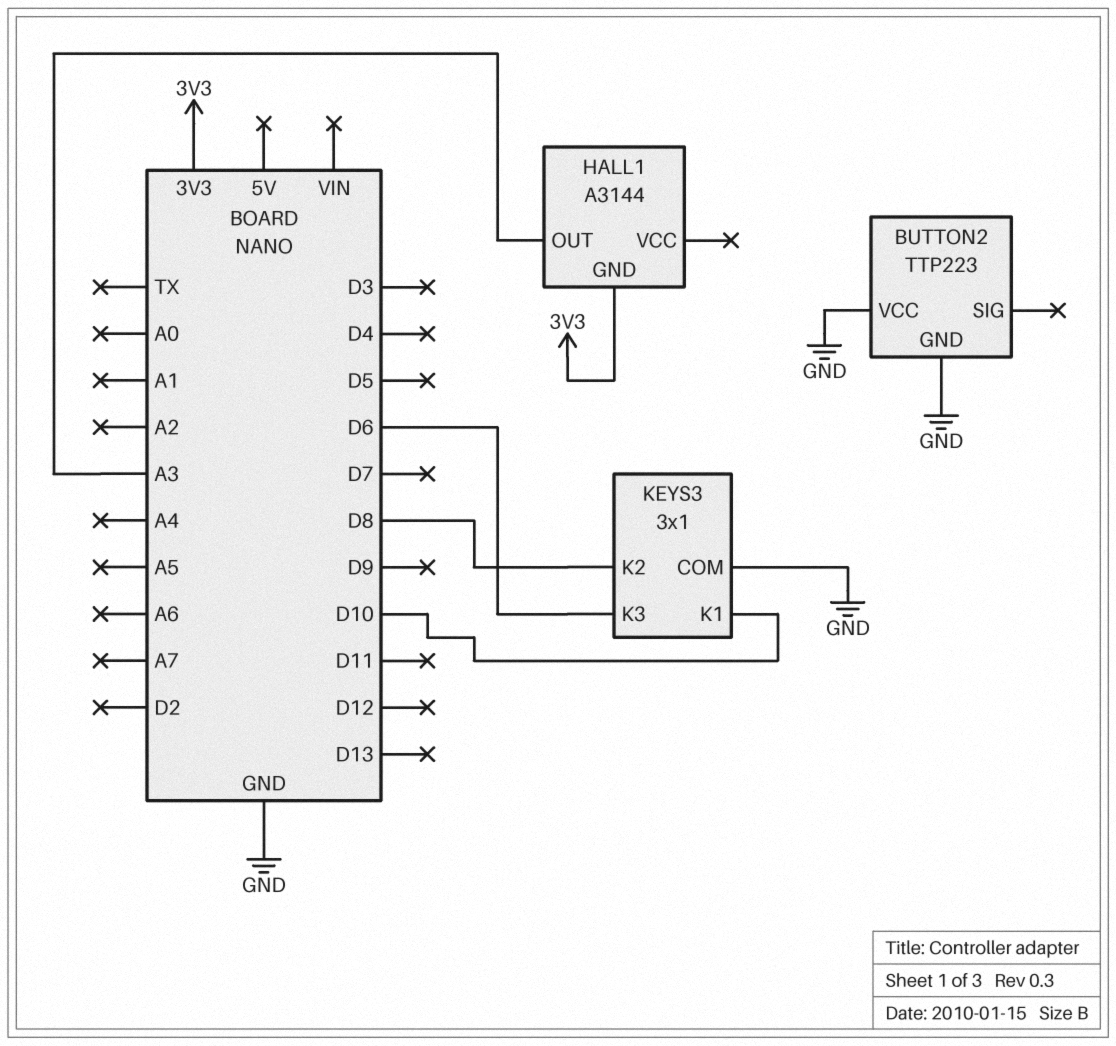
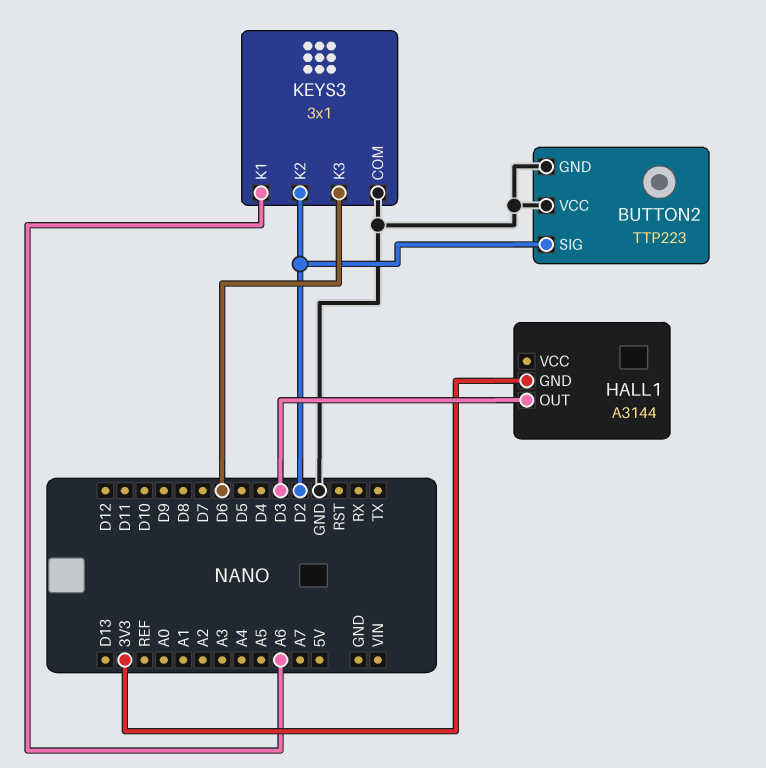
BUTTON2 pin SIG: none -> D2
HALL1 pin OUT: A3 -> D3
KEYS3 pin K1: D10 -> A6
KEYS3 pin K2: D8 -> D2

